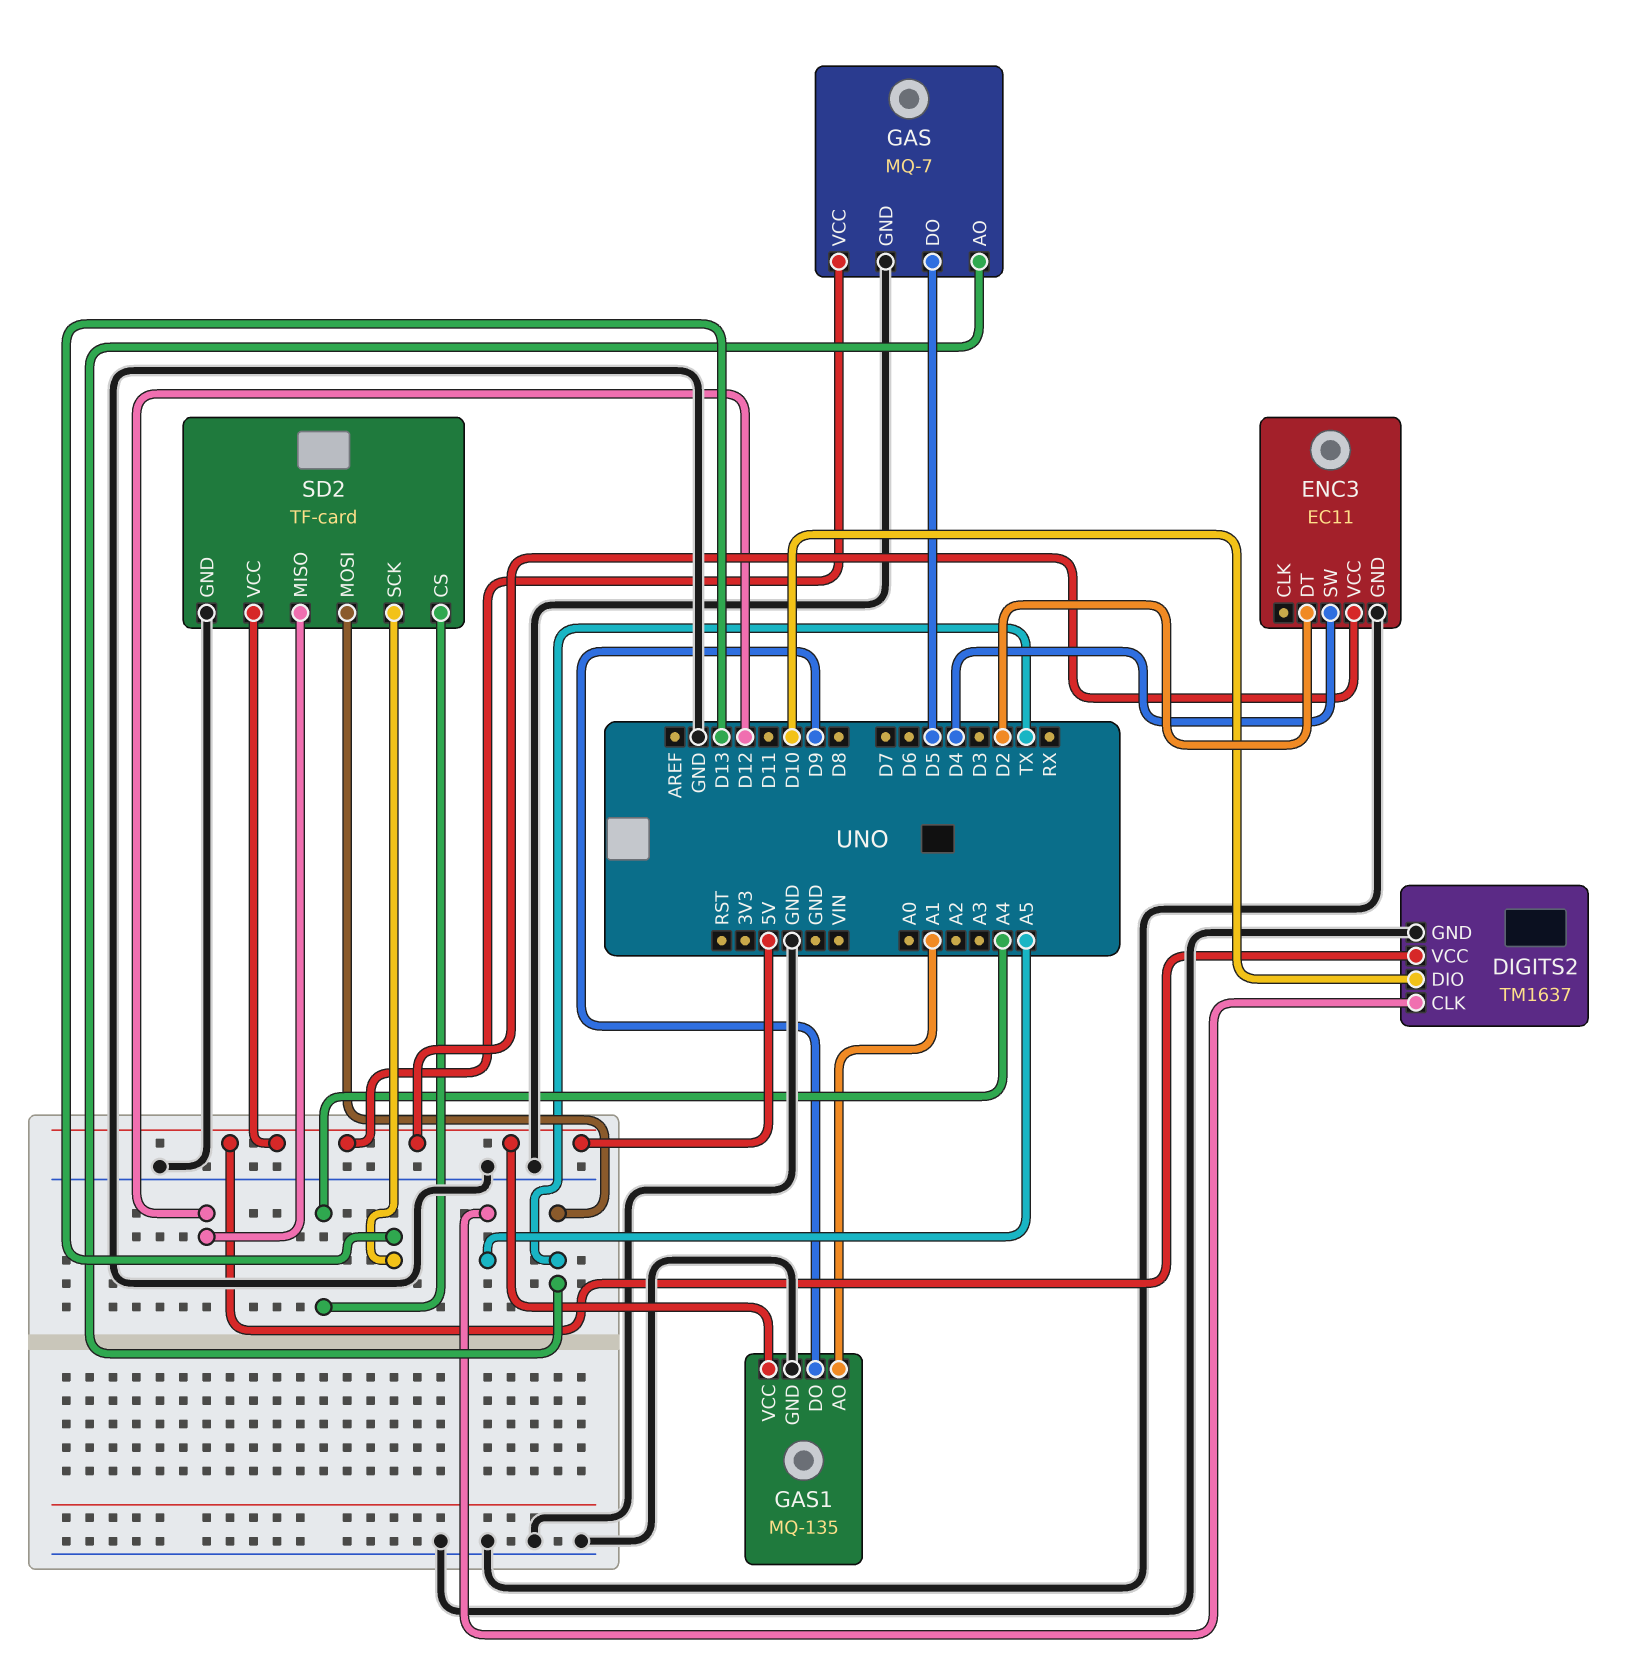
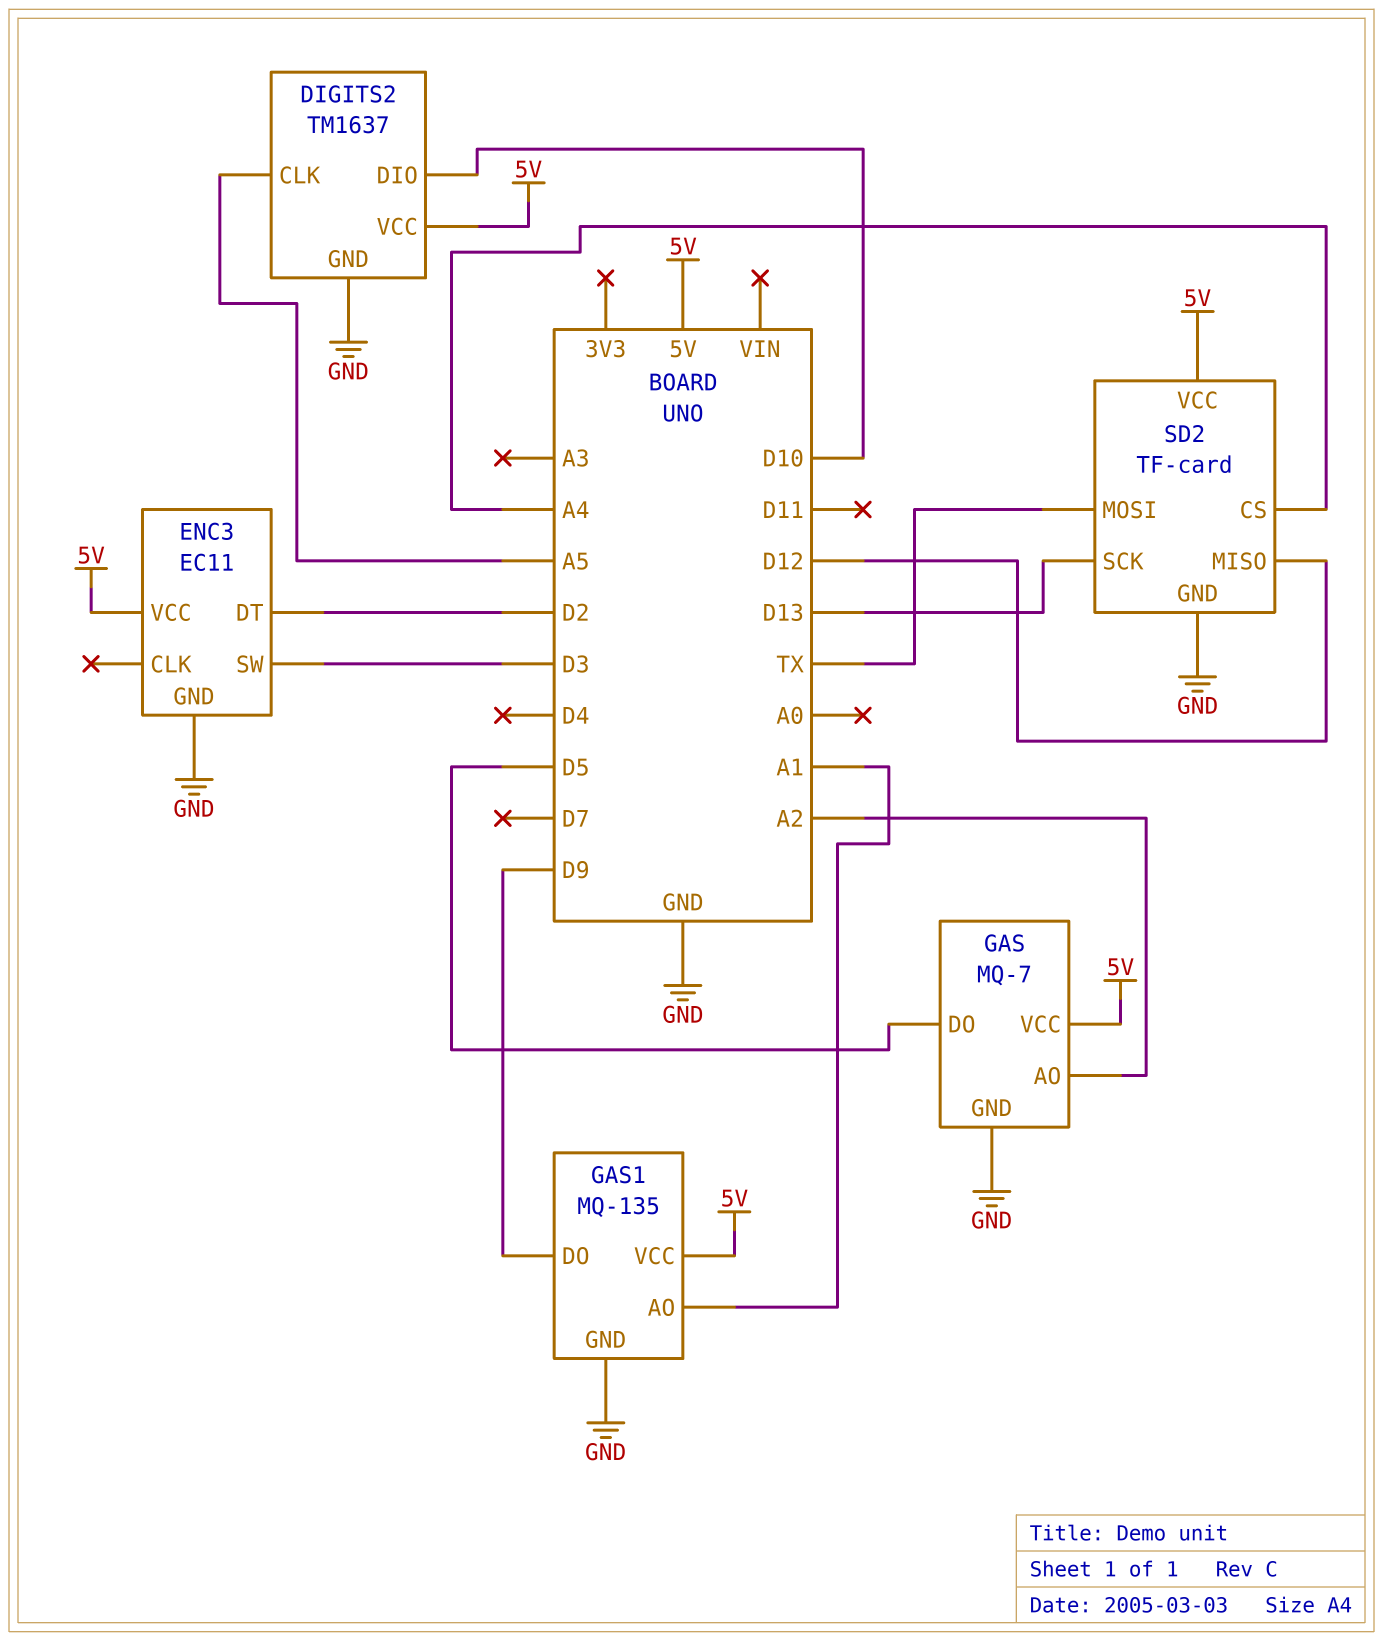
ENC3 pin SW: D4 -> D3
GAS pin AO: TX -> A2

